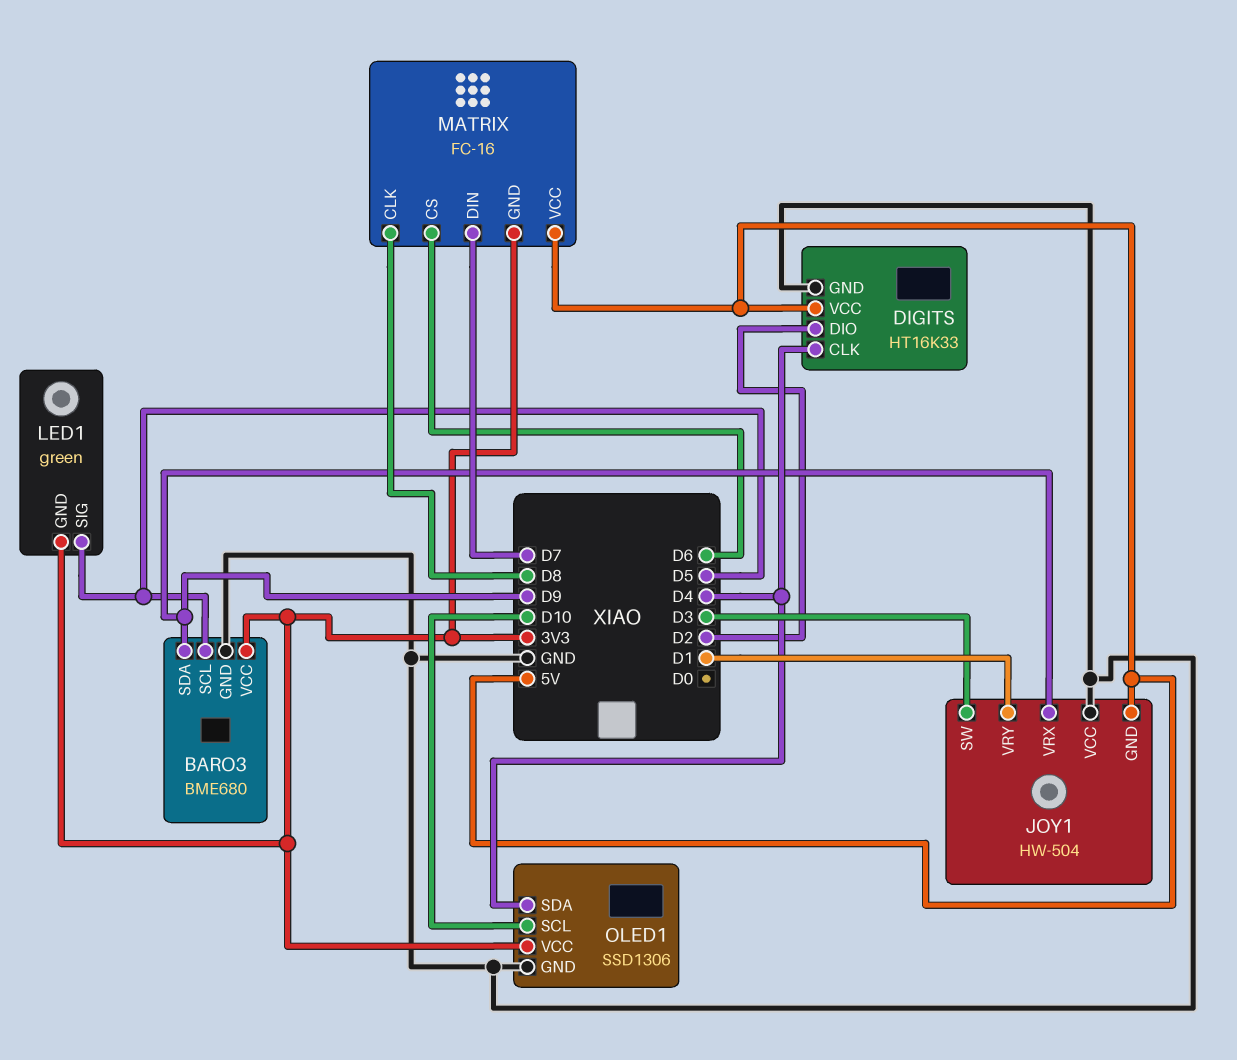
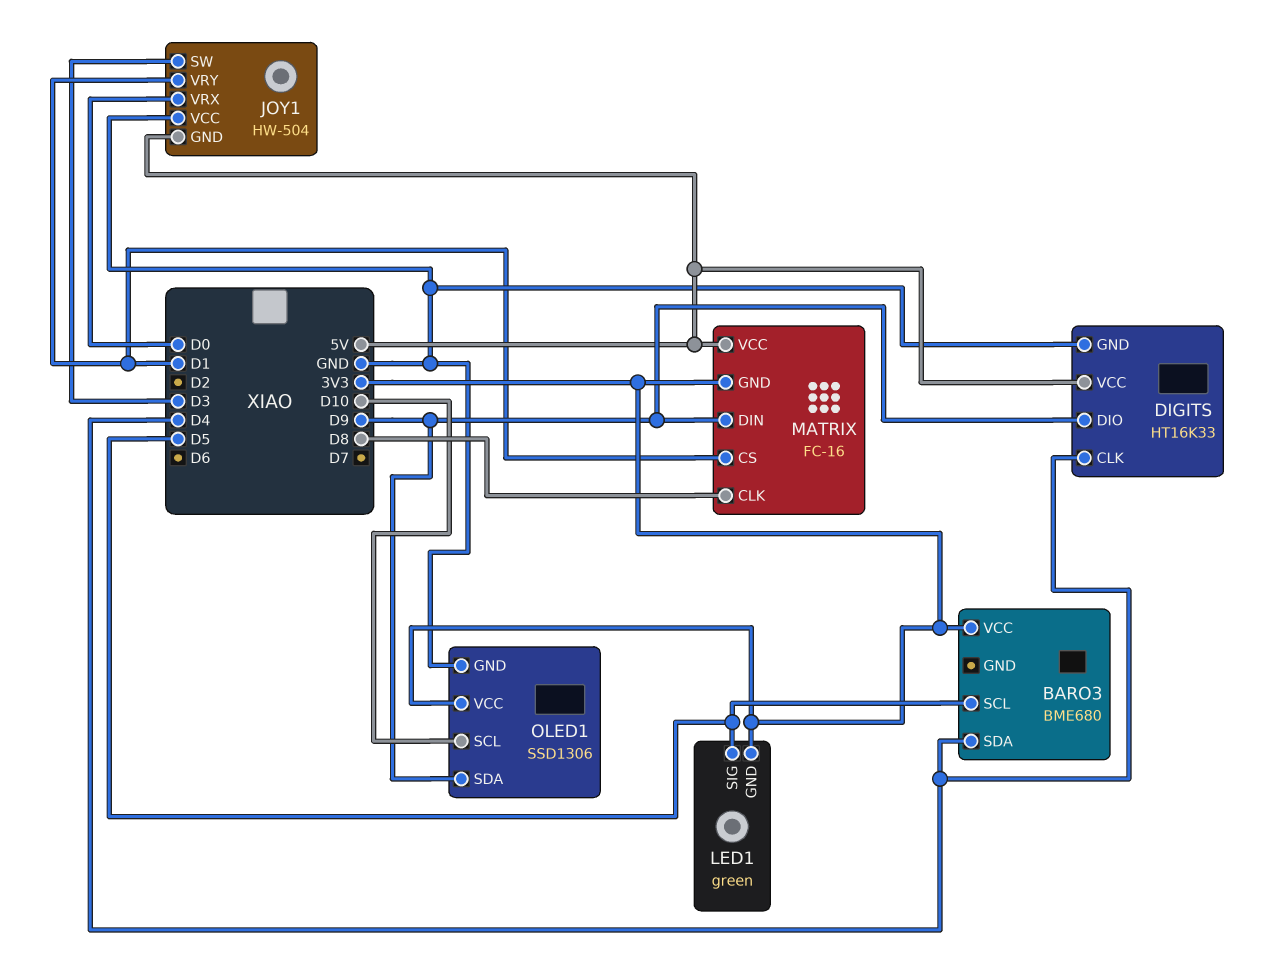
BARO3 pin GND: GND -> none
BARO3 pin SDA: D9 -> D4
DIGITS pin DIO: D2 -> D9
JOY1 pin VRX: D9 -> D0
MATRIX pin CS: D6 -> D1
MATRIX pin DIN: D7 -> D9
OLED1 pin SDA: D4 -> D9

